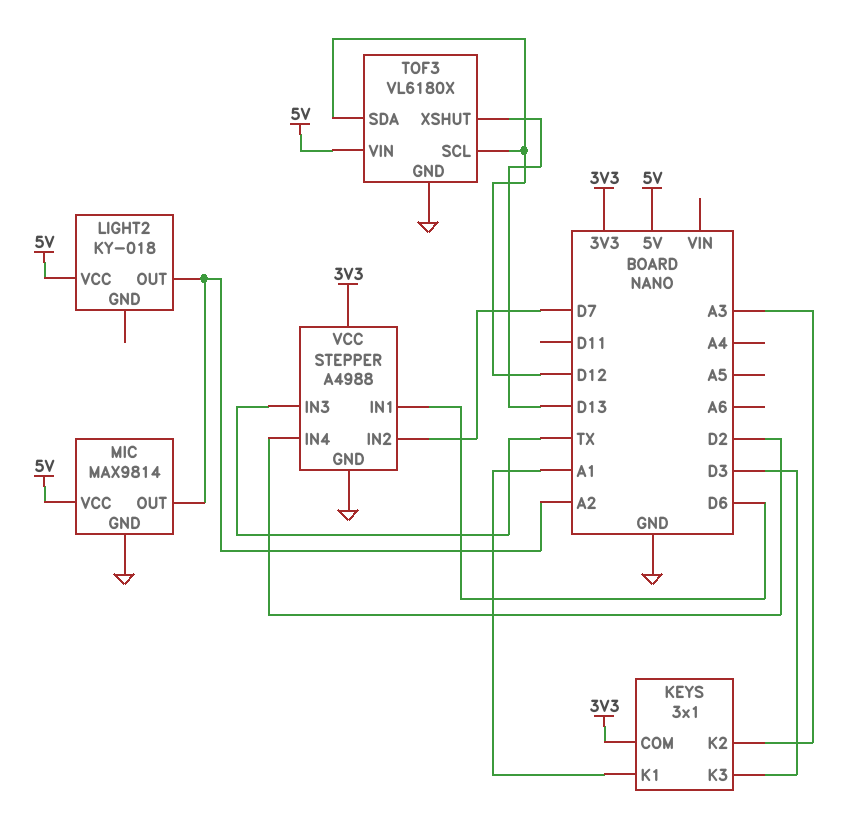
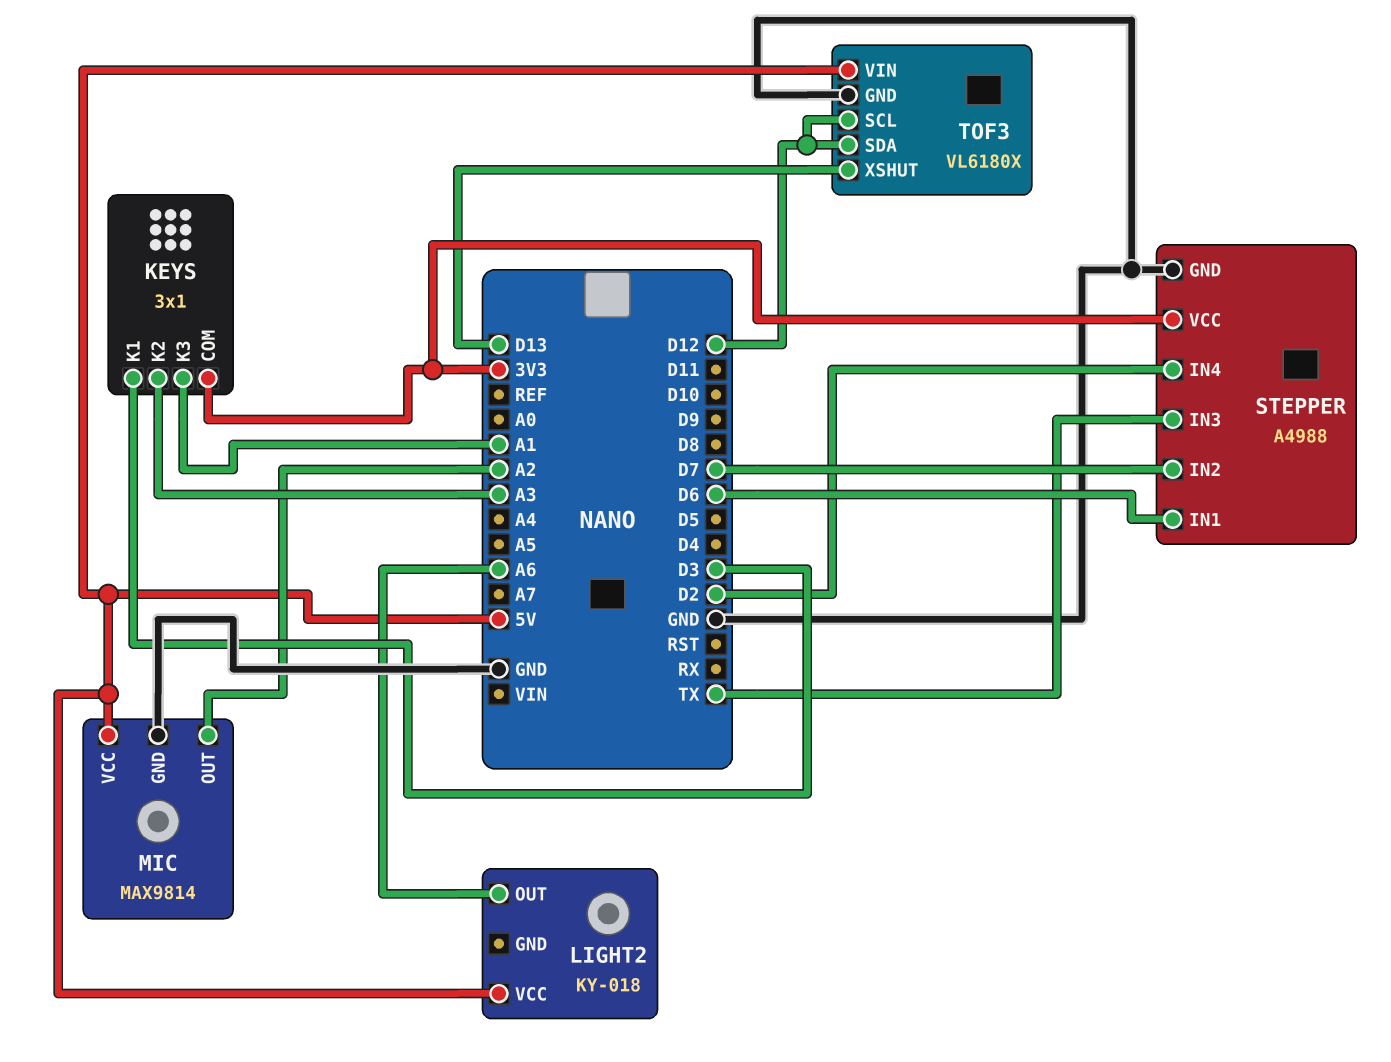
KEYS pin K1: A1 -> D3
KEYS pin K3: D3 -> A1
LIGHT2 pin OUT: A2 -> A6

